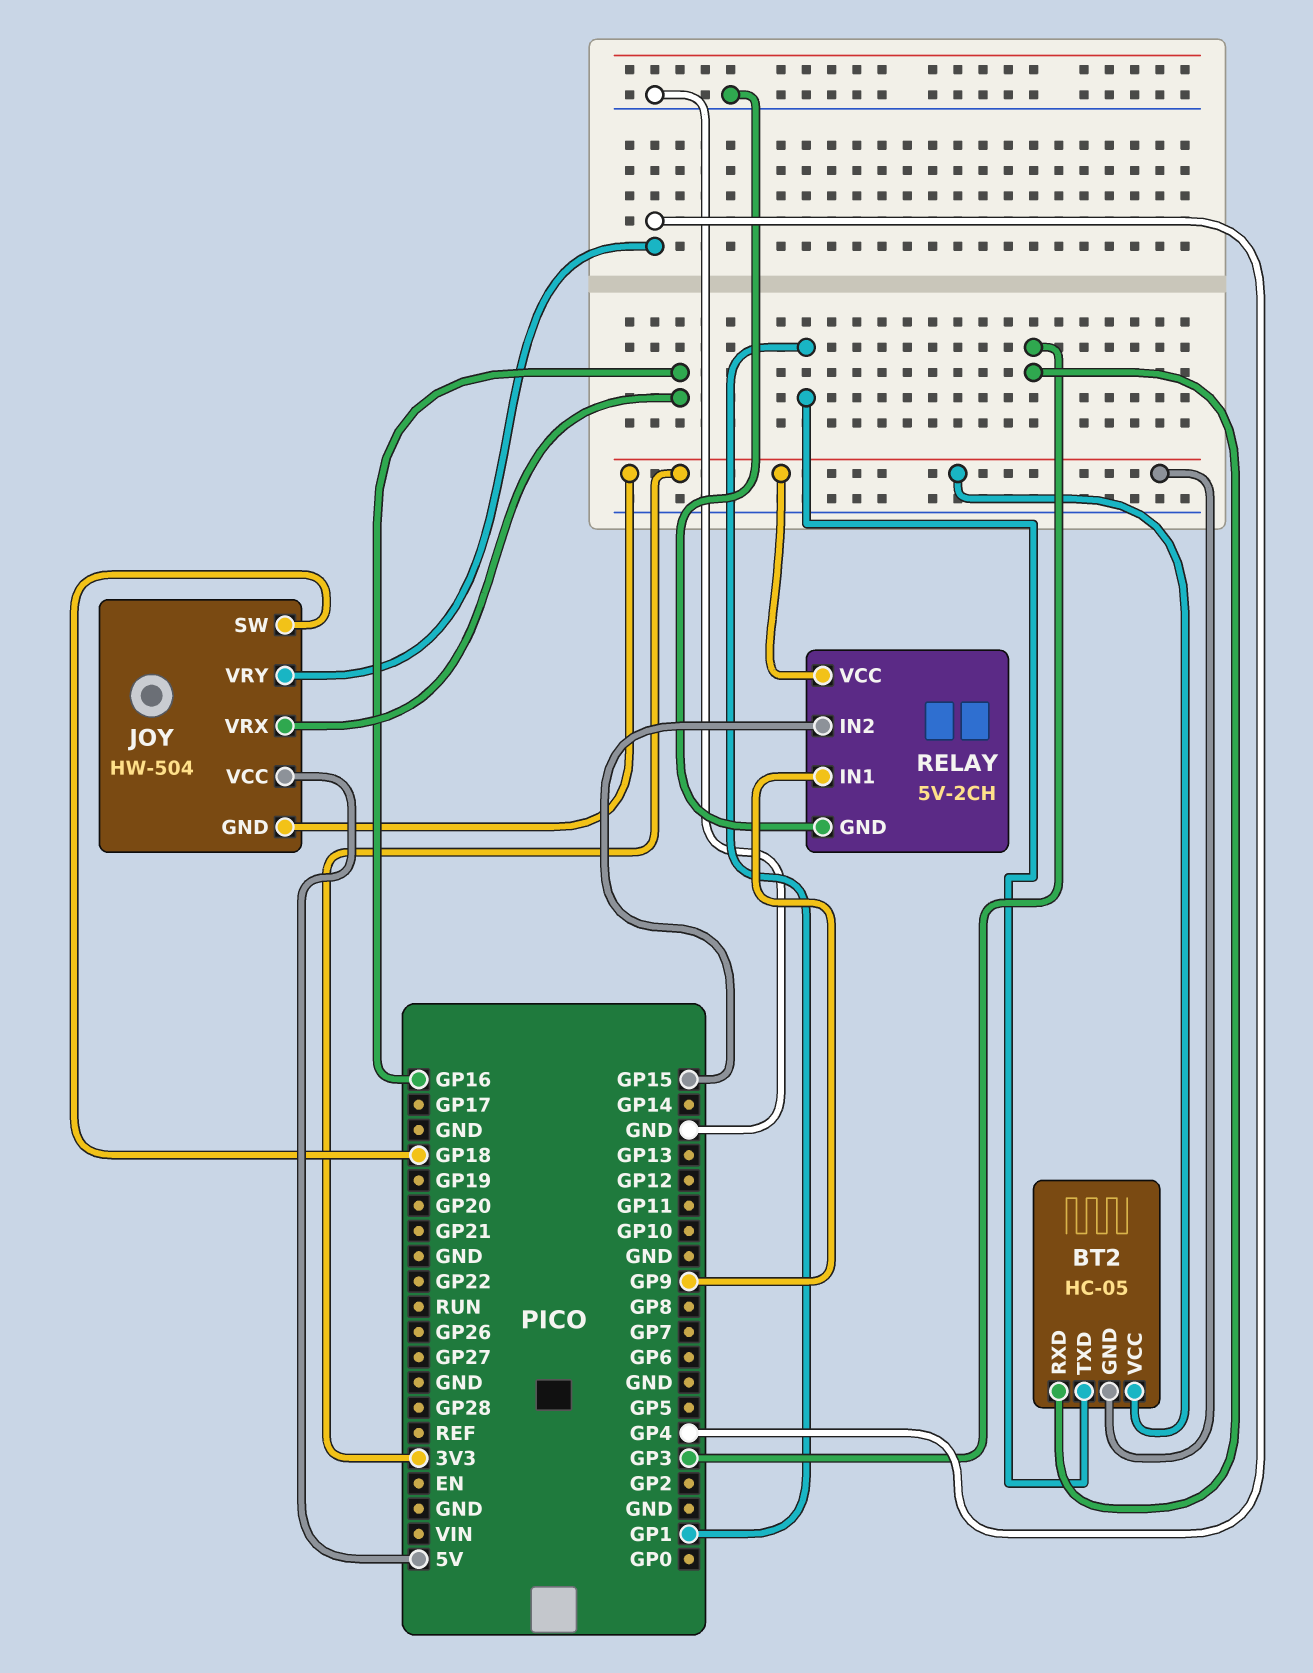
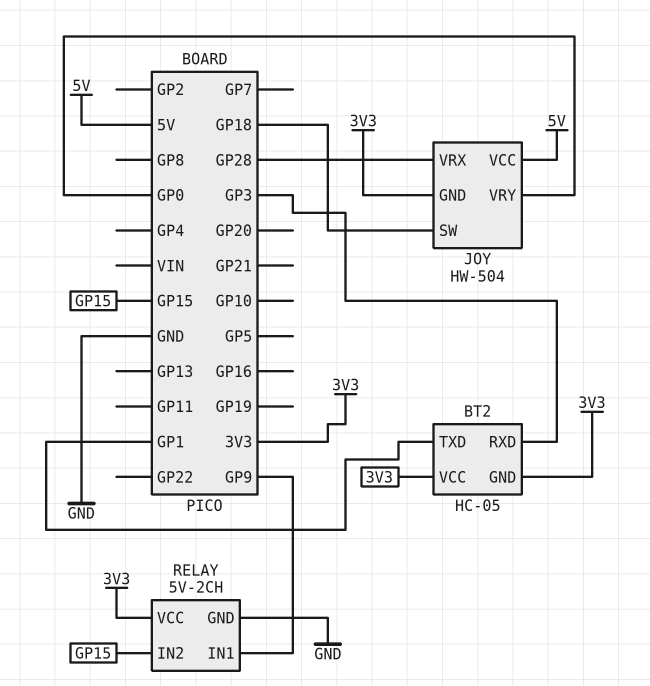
JOY pin VRX: GP16 -> GP28
JOY pin VRY: GP4 -> GP0

